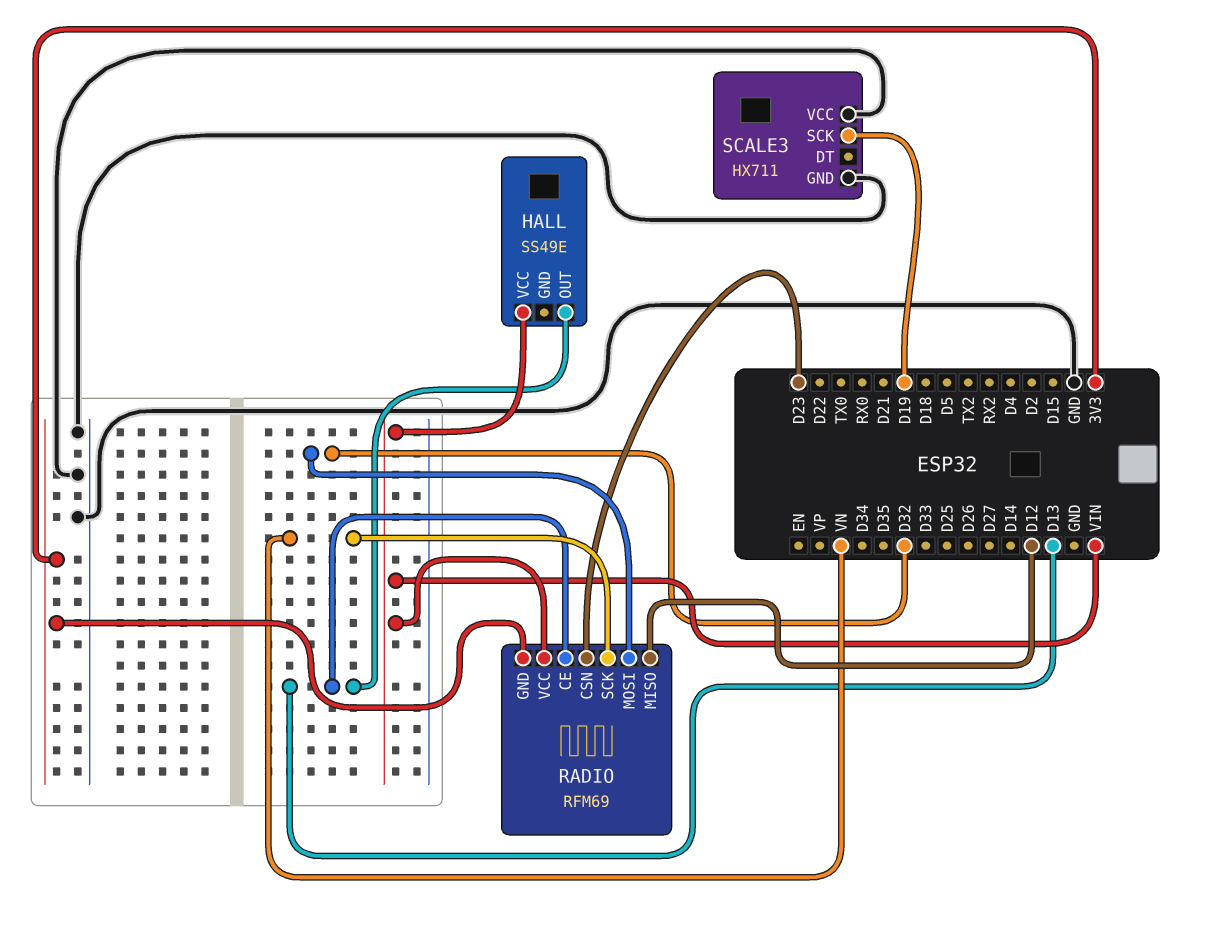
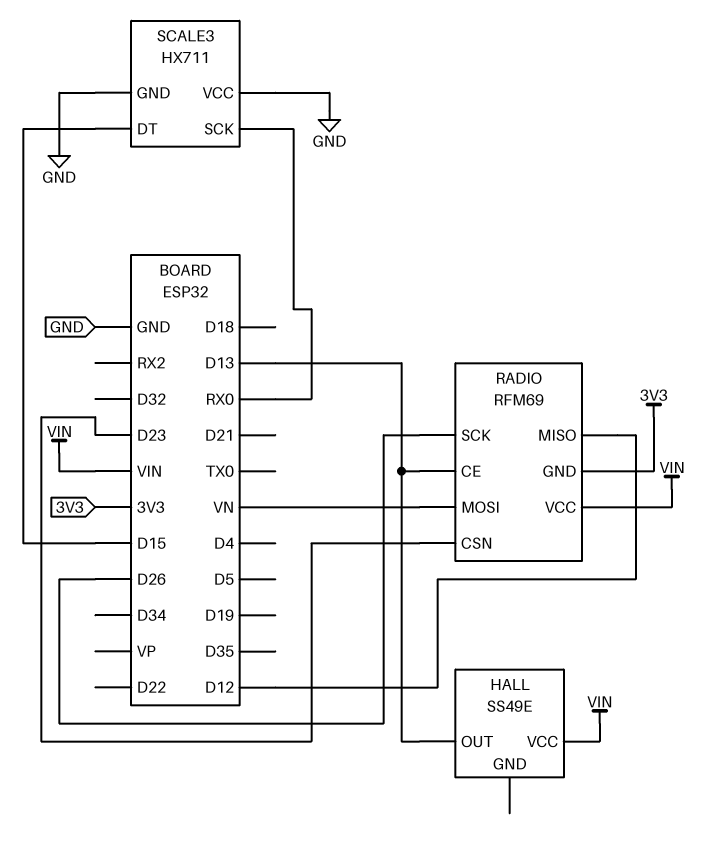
RADIO pin MOSI: D32 -> VN
RADIO pin SCK: VN -> D26
SCALE3 pin DT: none -> D15
SCALE3 pin SCK: D19 -> RX0

